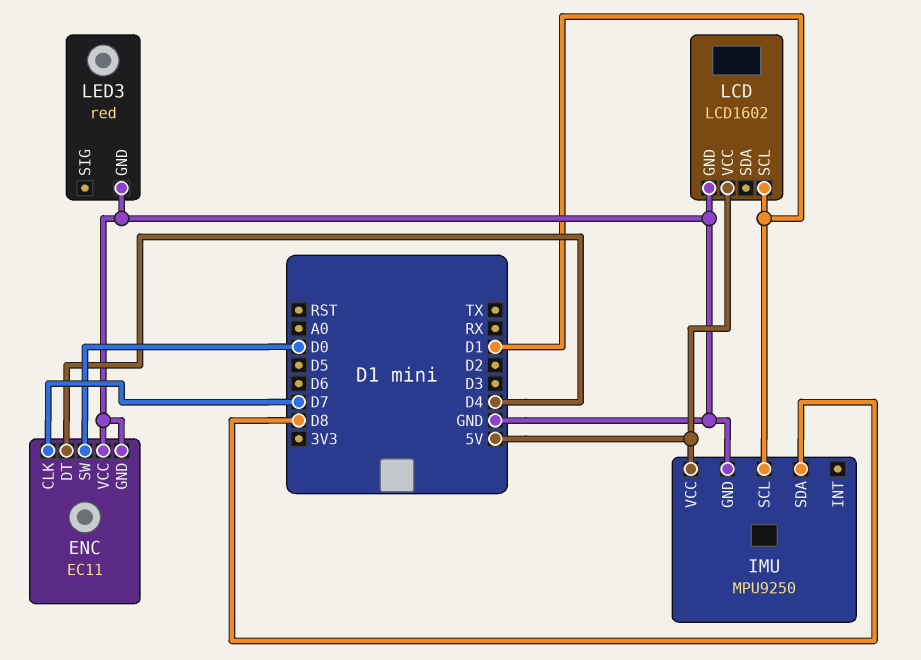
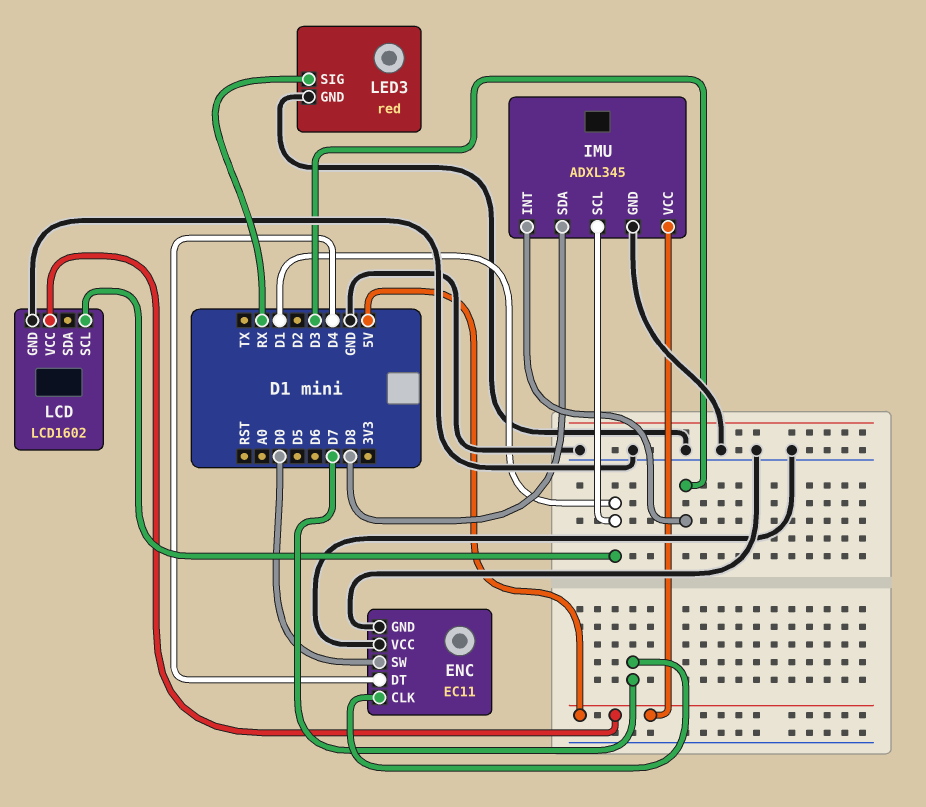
IMU: MPU9250 -> ADXL345
IMU pin INT: none -> D3
LED3 pin SIG: none -> RX

